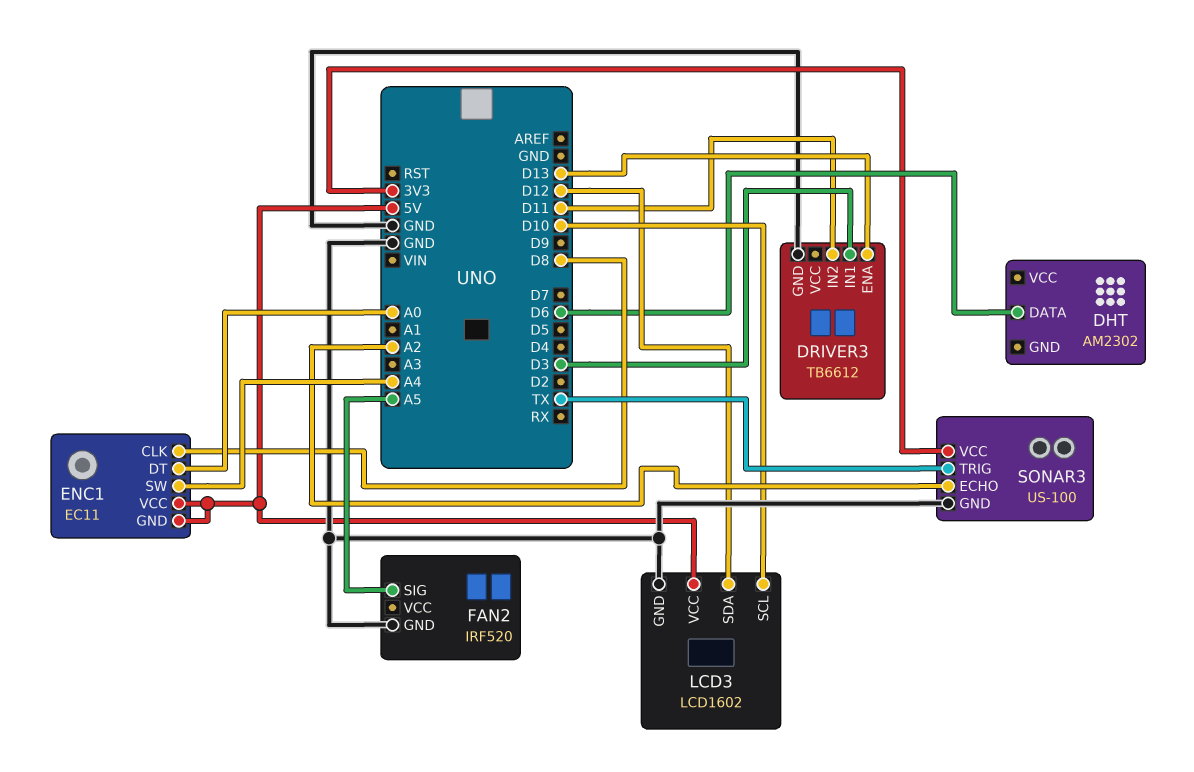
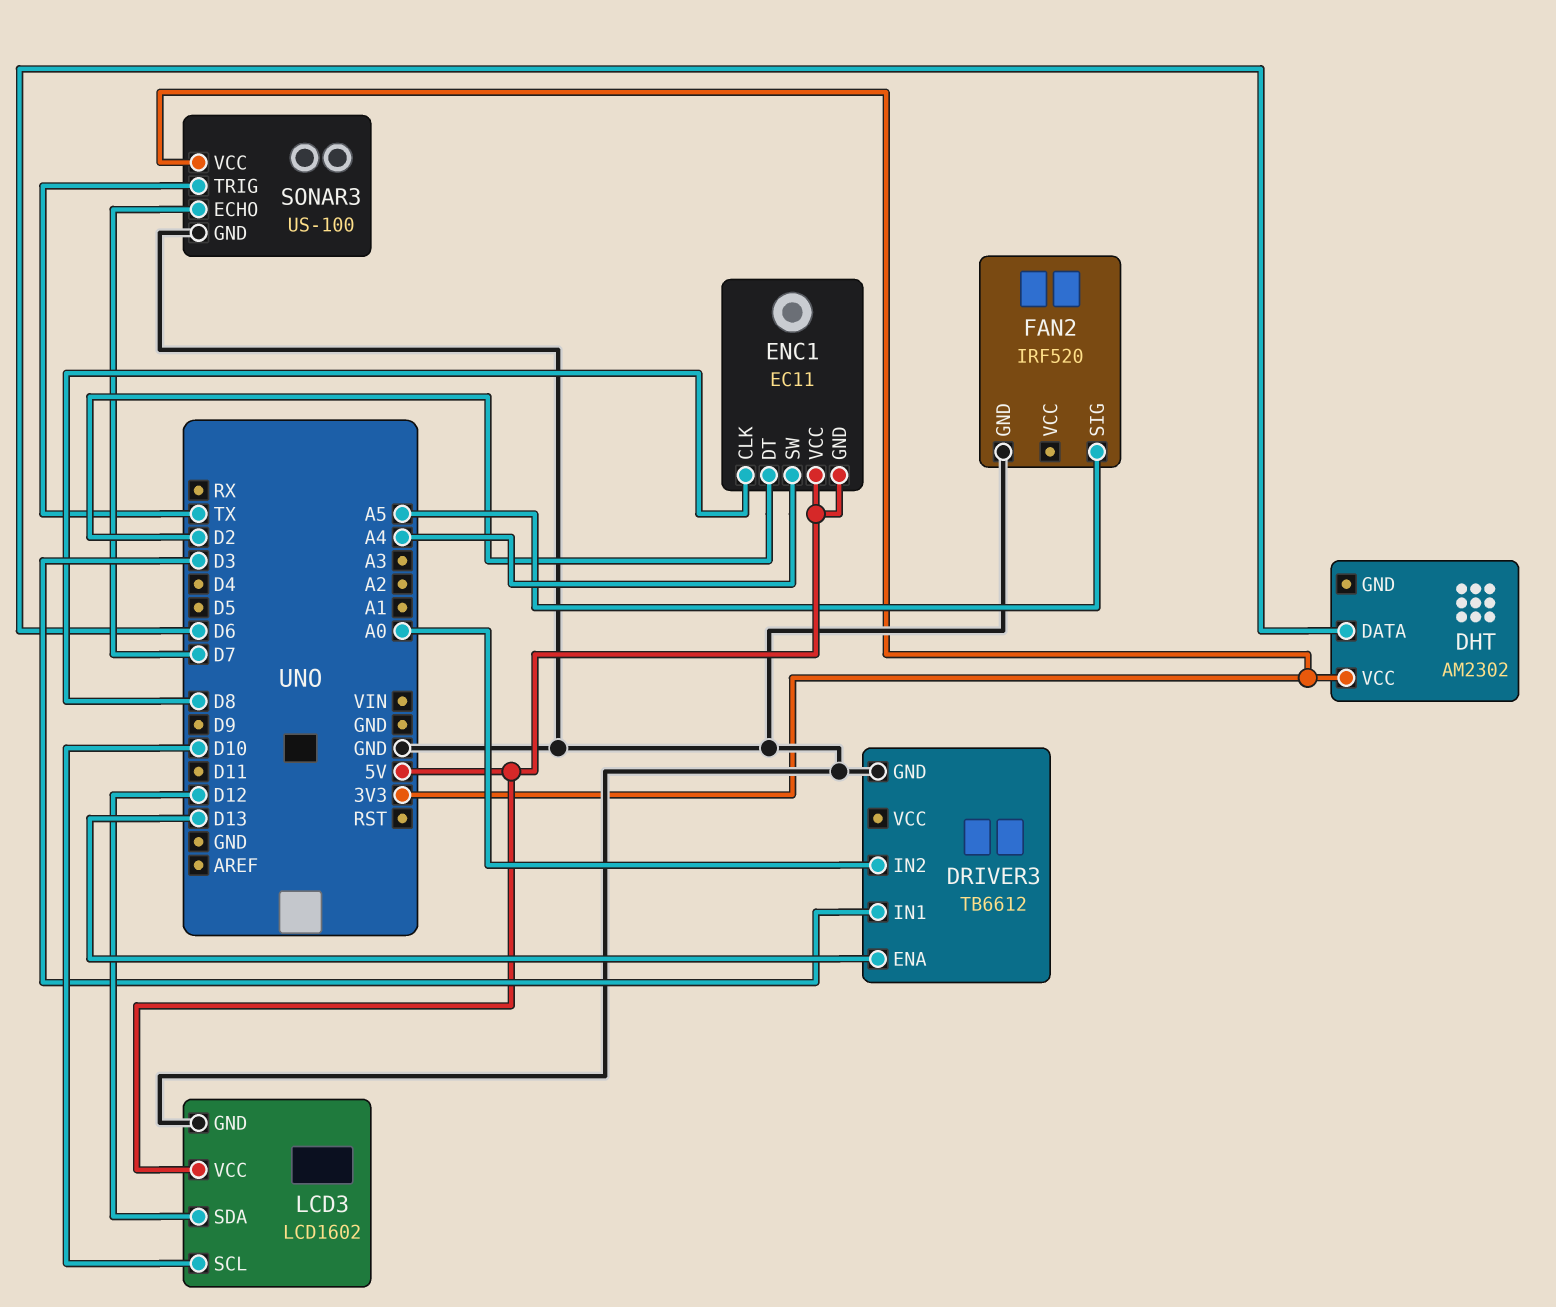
DHT pin VCC: none -> 3V3
DRIVER3 pin IN2: D11 -> A0
ENC1 pin DT: A0 -> D2
SONAR3 pin ECHO: A2 -> D7

